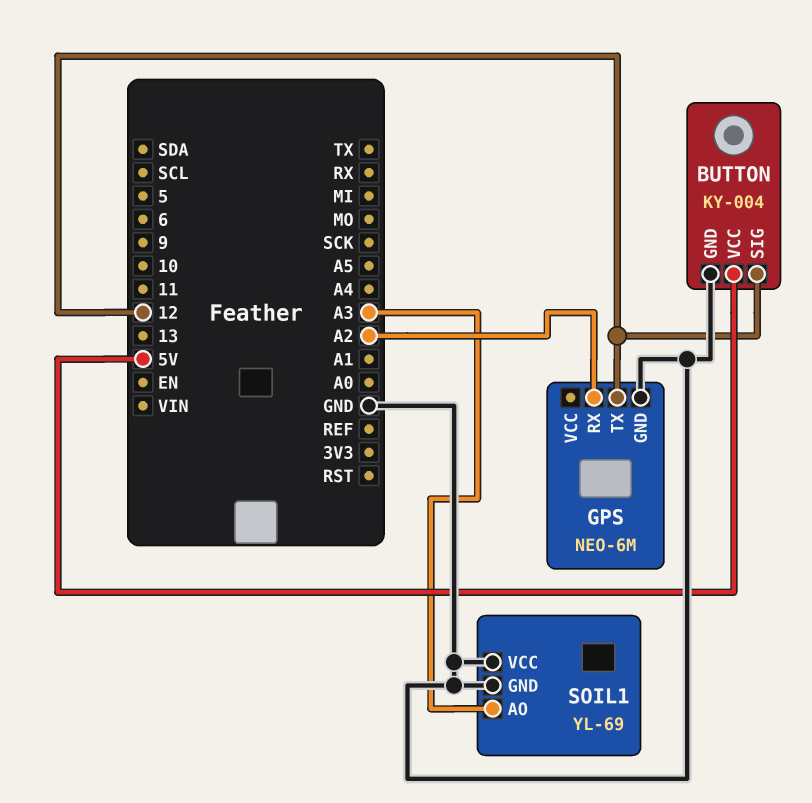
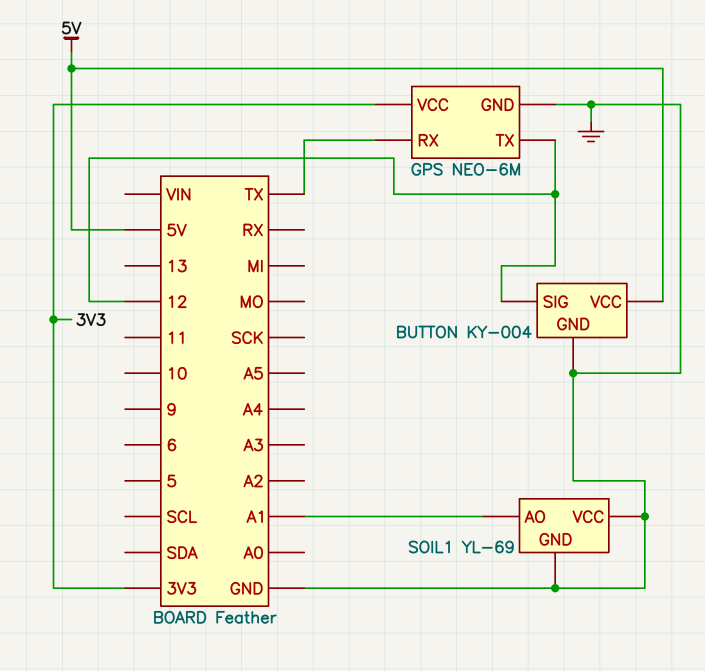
GPS pin RX: A2 -> TX
GPS pin VCC: none -> 3V3
SOIL1 pin AO: A3 -> A1

